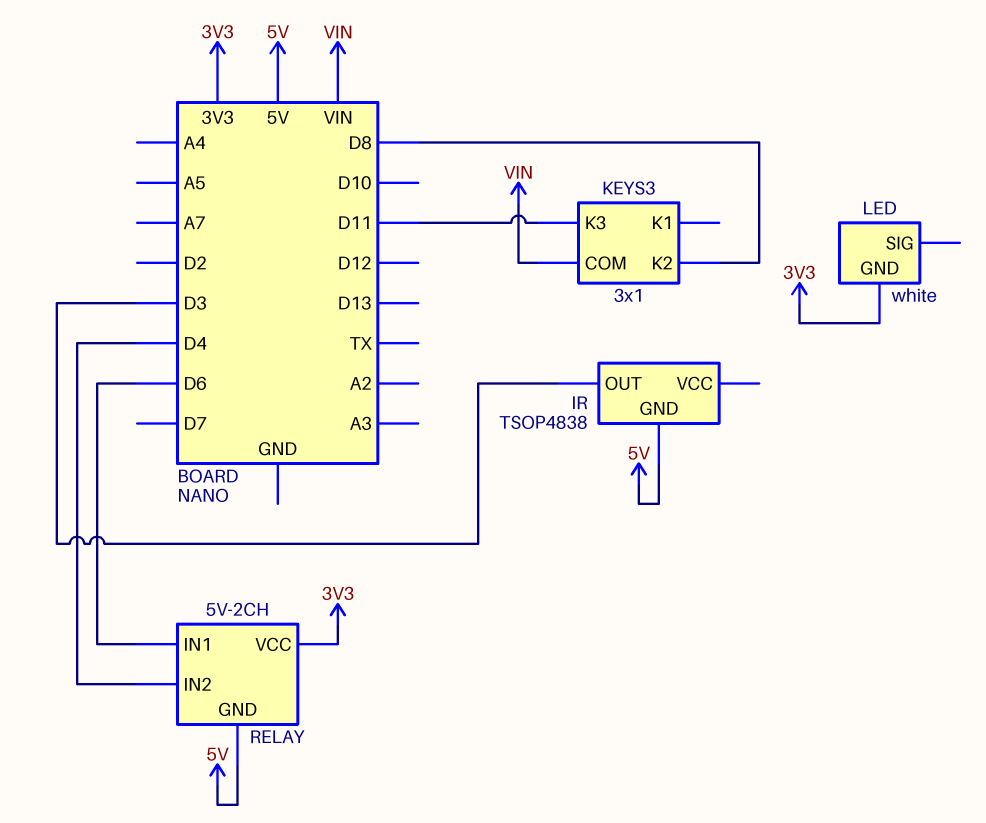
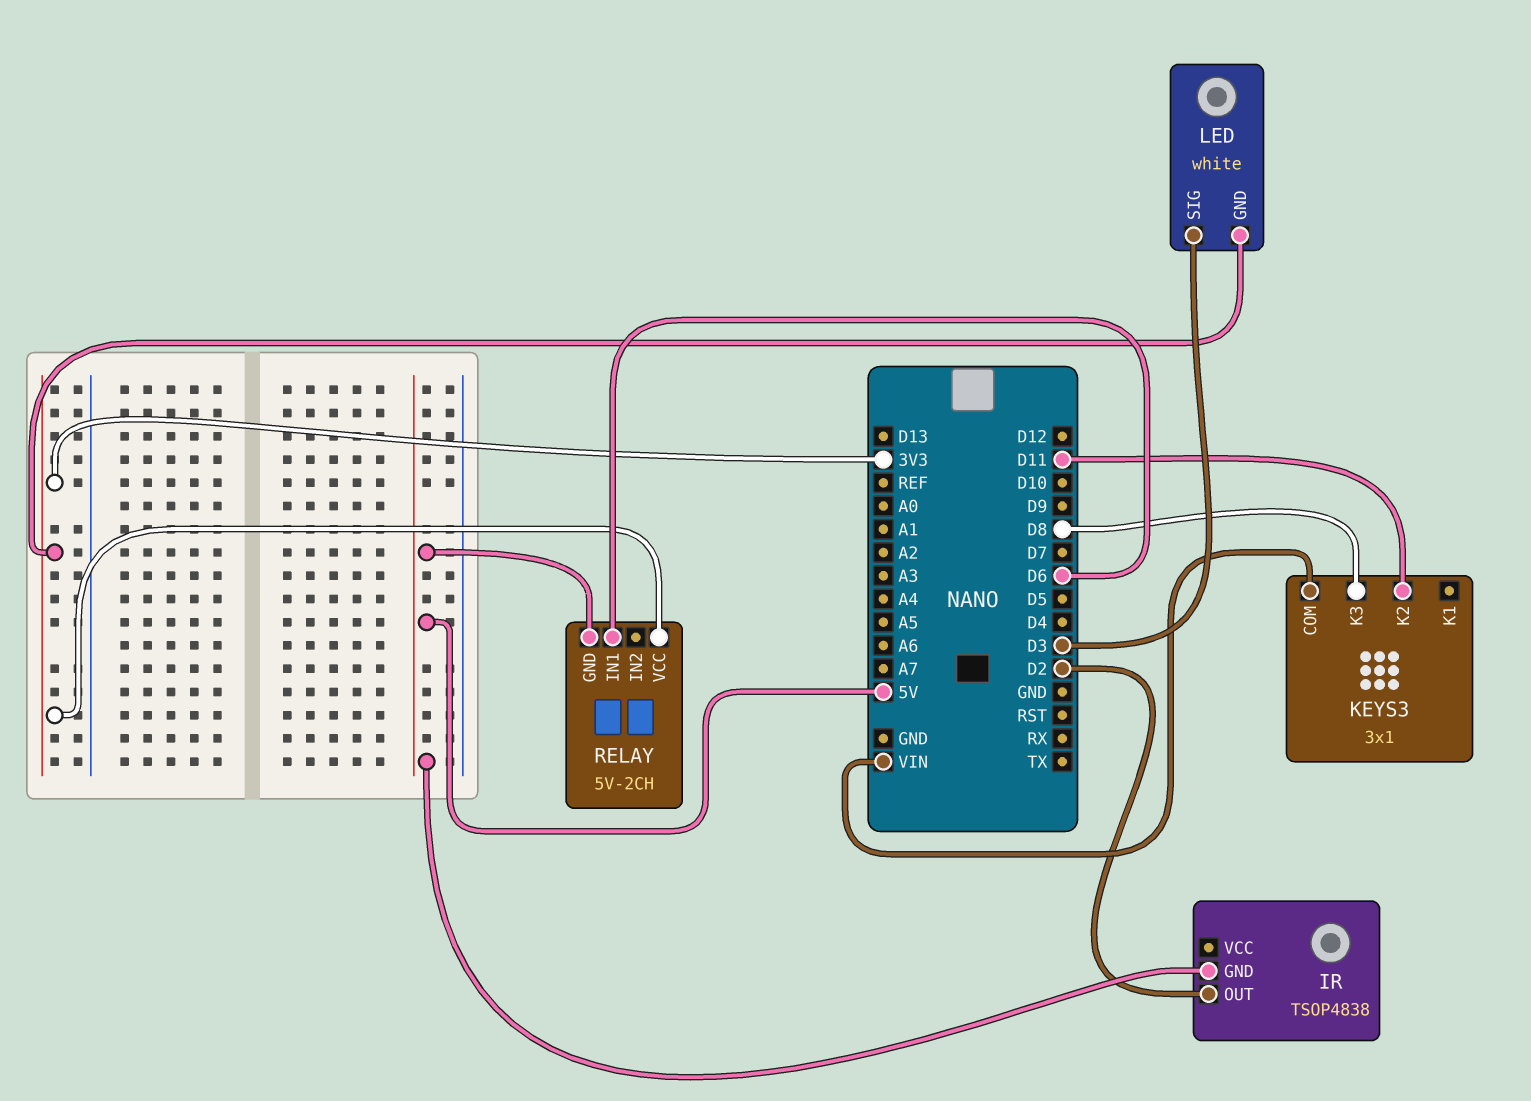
IR pin OUT: D3 -> D2
KEYS3 pin K2: D8 -> D11
KEYS3 pin K3: D11 -> D8
LED pin SIG: none -> D3
RELAY pin IN2: D4 -> none

